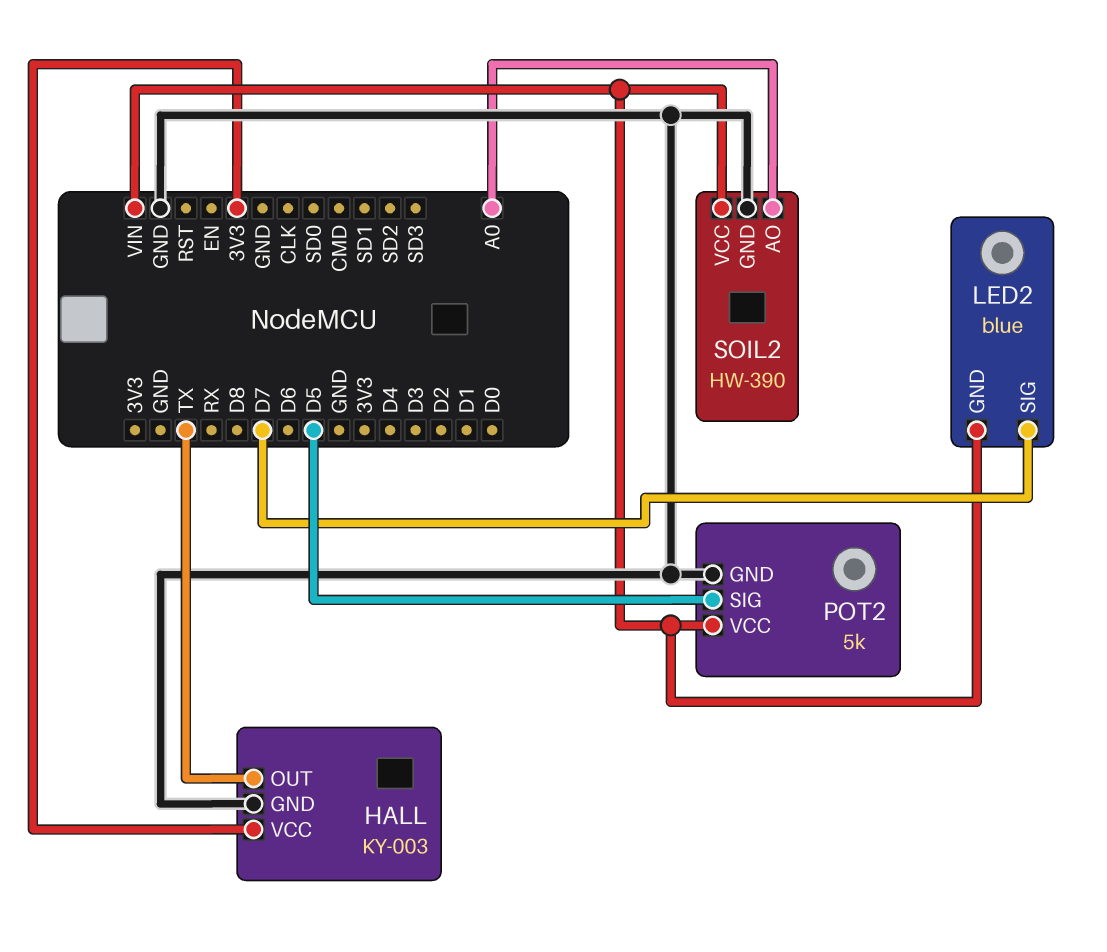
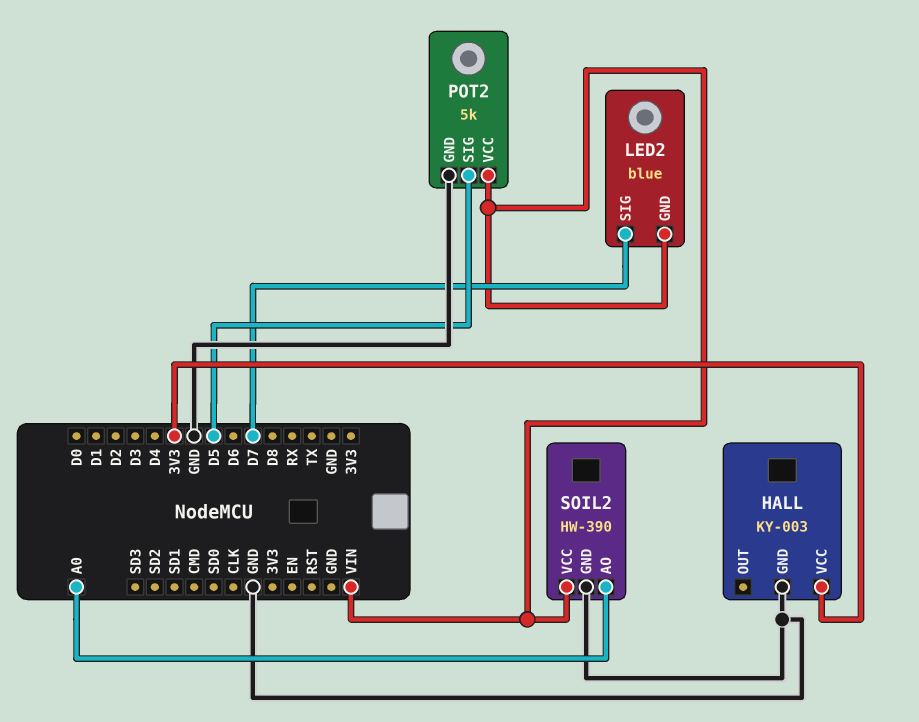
HALL pin OUT: TX -> none

